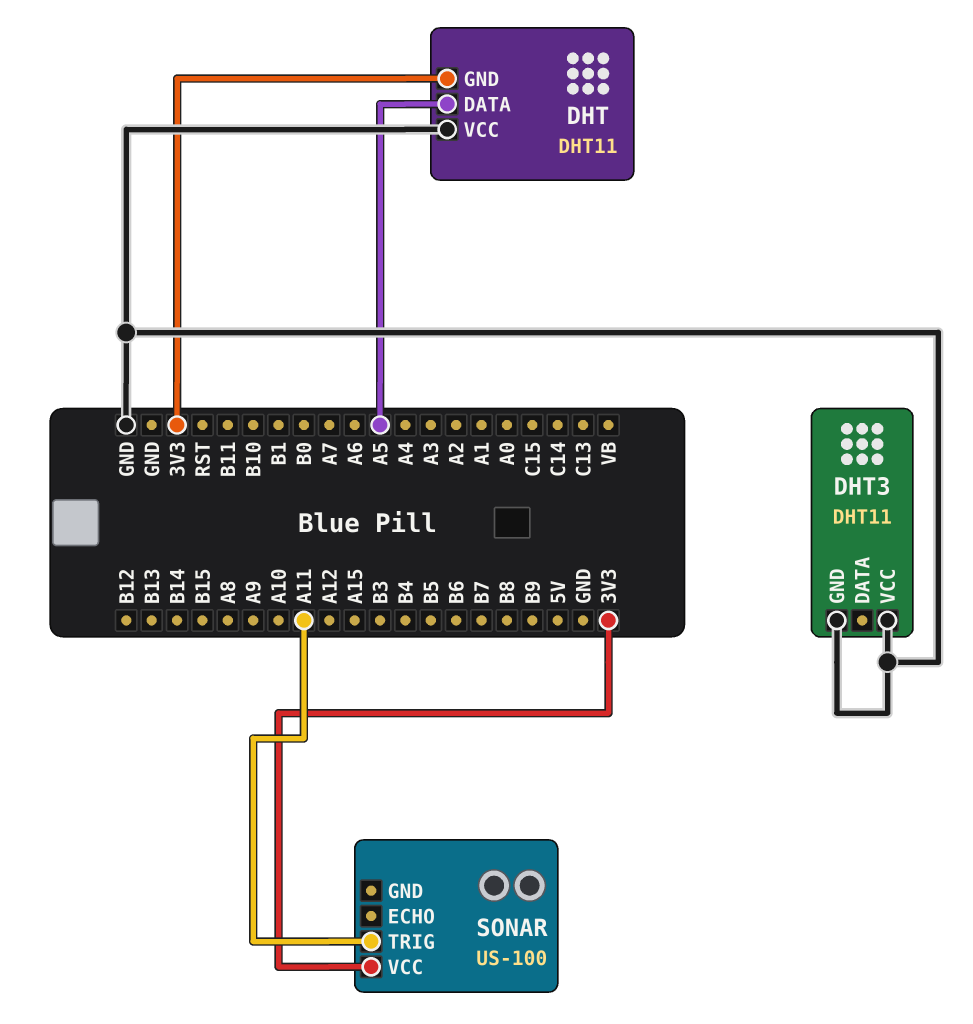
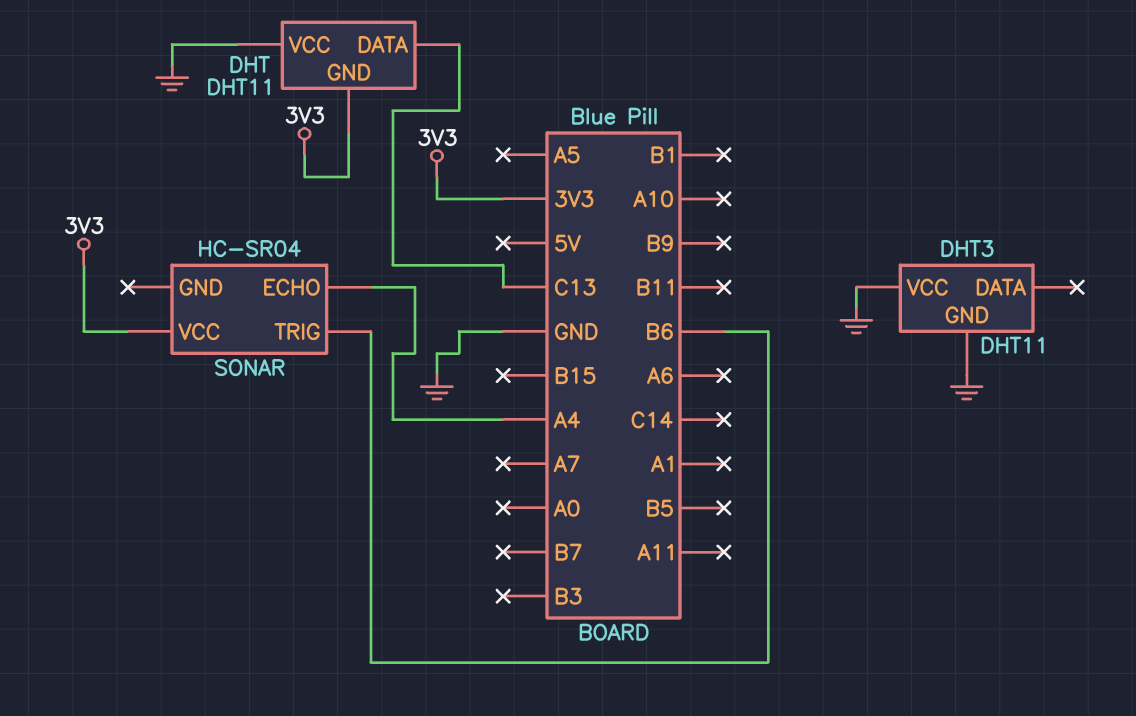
DHT pin DATA: A5 -> C13
SONAR: US-100 -> HC-SR04
SONAR pin ECHO: none -> A4
SONAR pin TRIG: A11 -> B6

